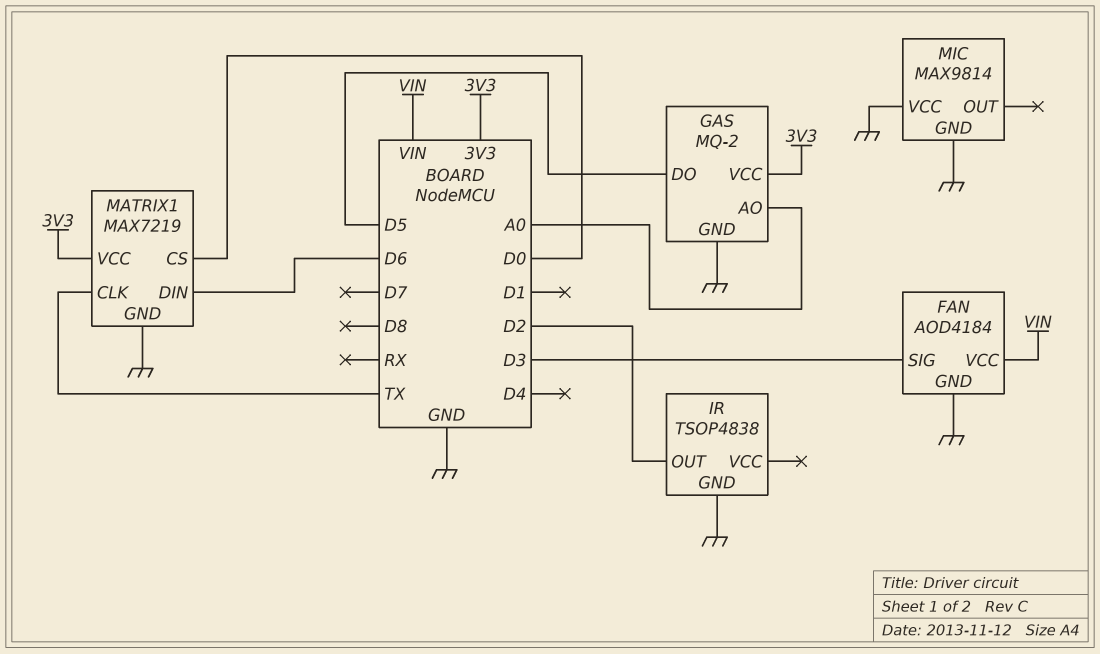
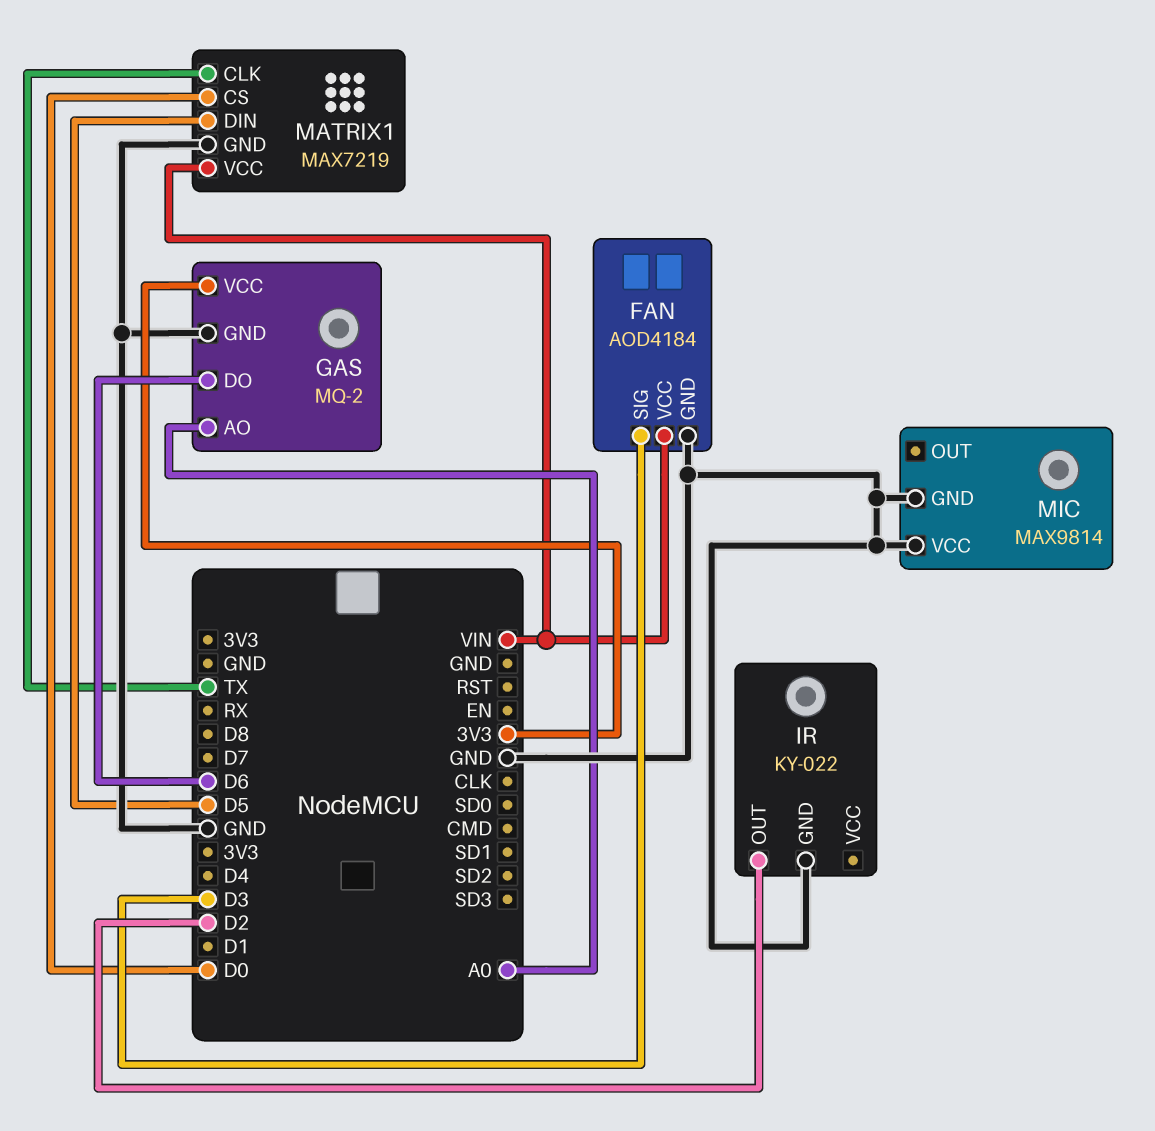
GAS pin DO: D5 -> D6
IR: TSOP4838 -> KY-022
MATRIX1 pin DIN: D6 -> D5
MATRIX1 pin VCC: 3V3 -> VIN

